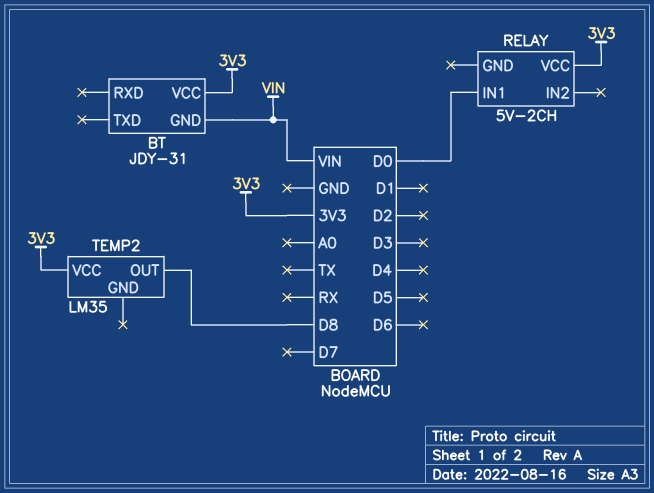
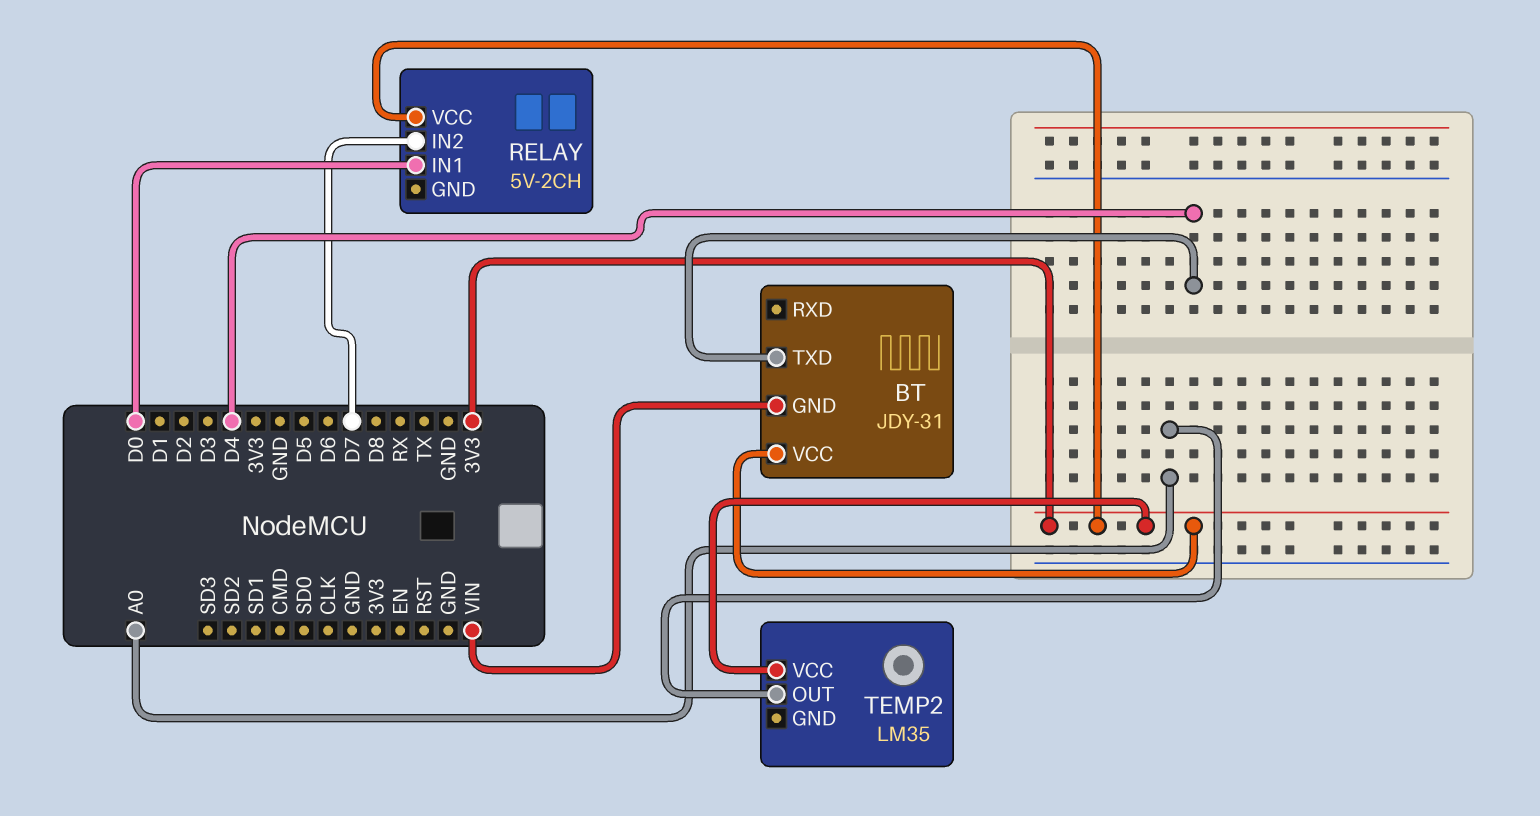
BT pin TXD: none -> D4
RELAY pin IN2: none -> D7
TEMP2 pin OUT: D8 -> A0

